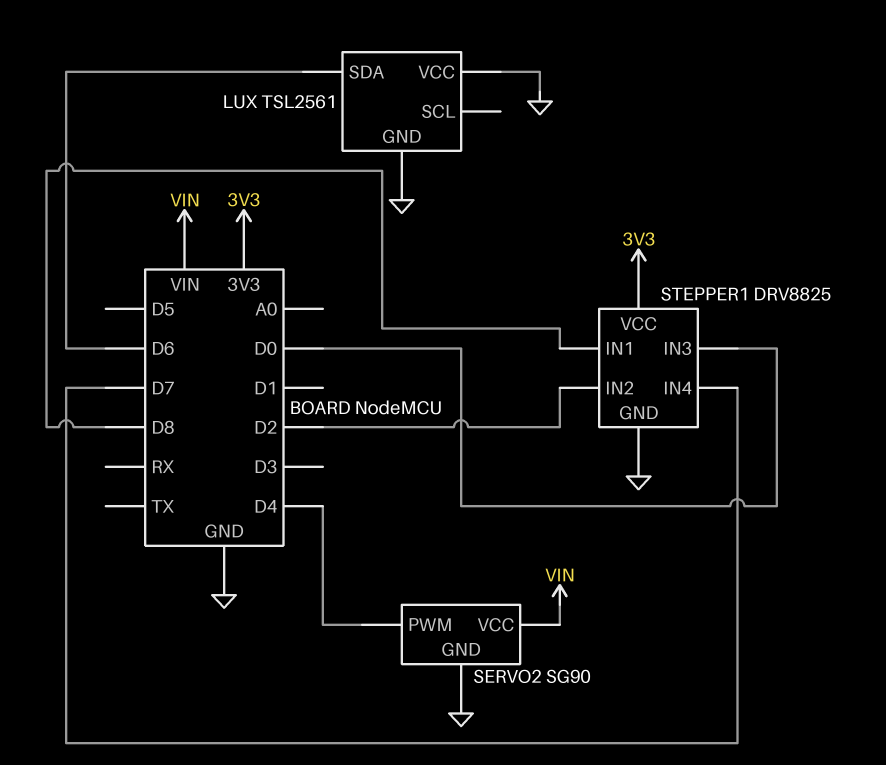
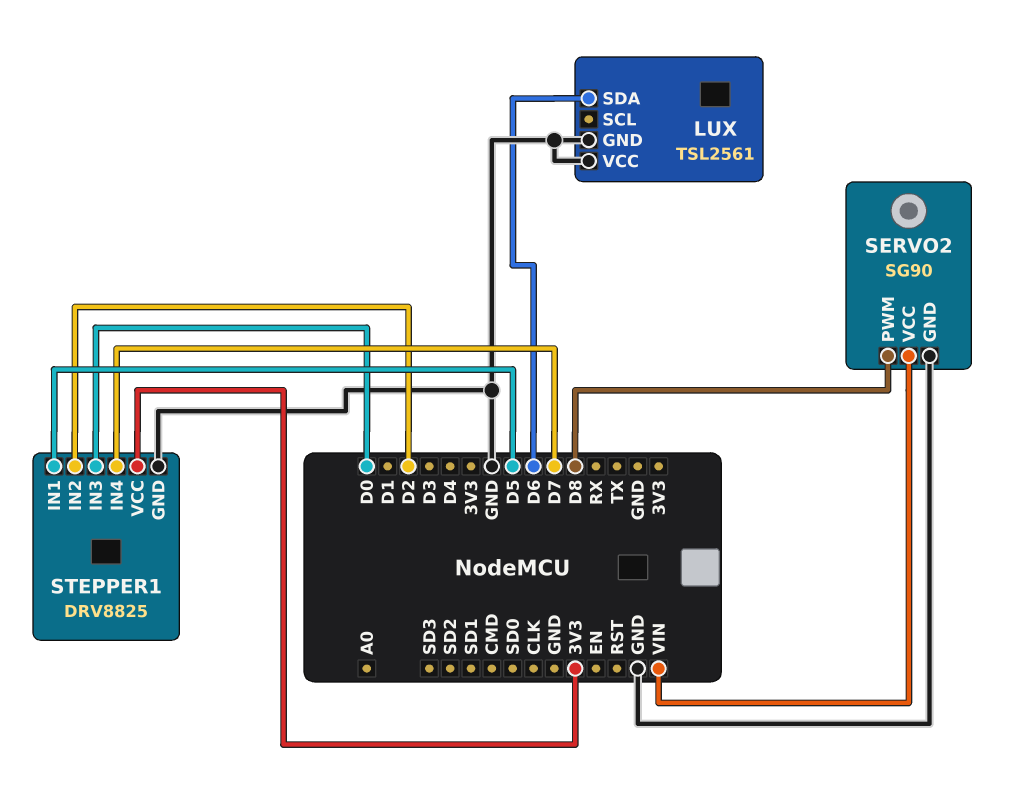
SERVO2 pin PWM: D4 -> D8
STEPPER1 pin IN1: D8 -> D5

